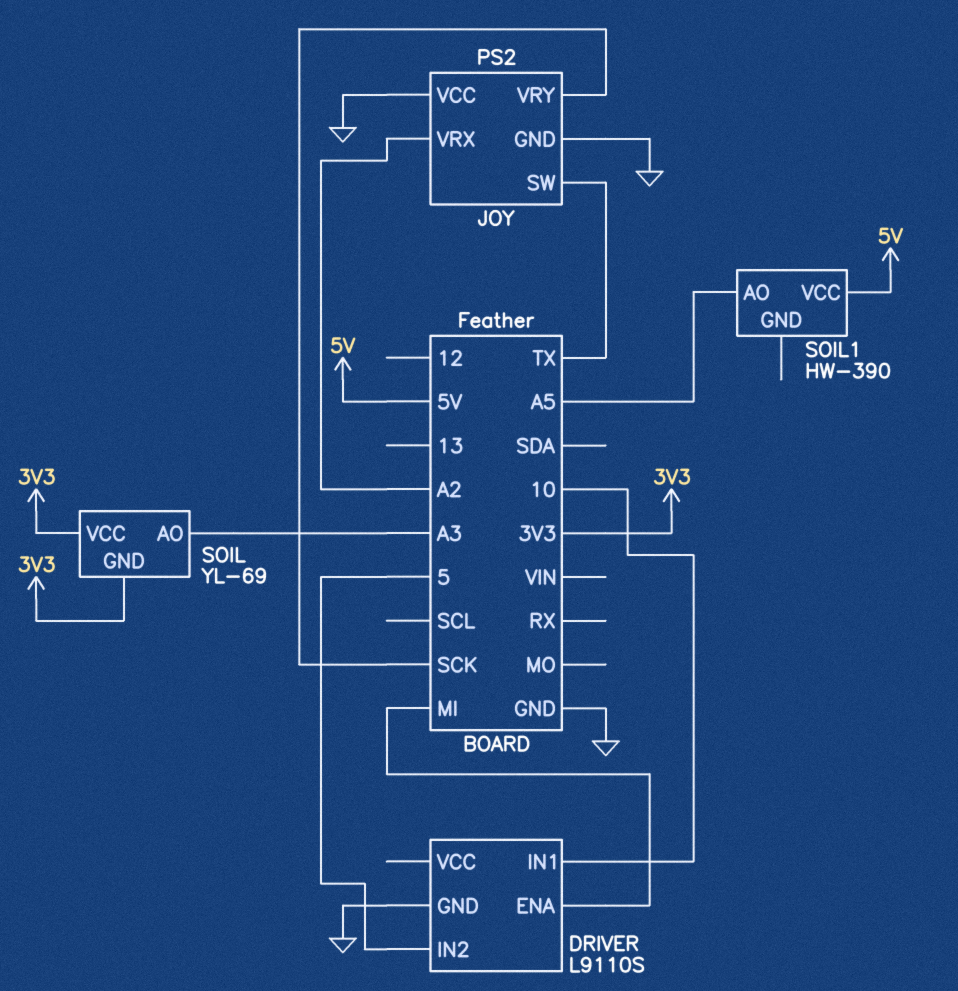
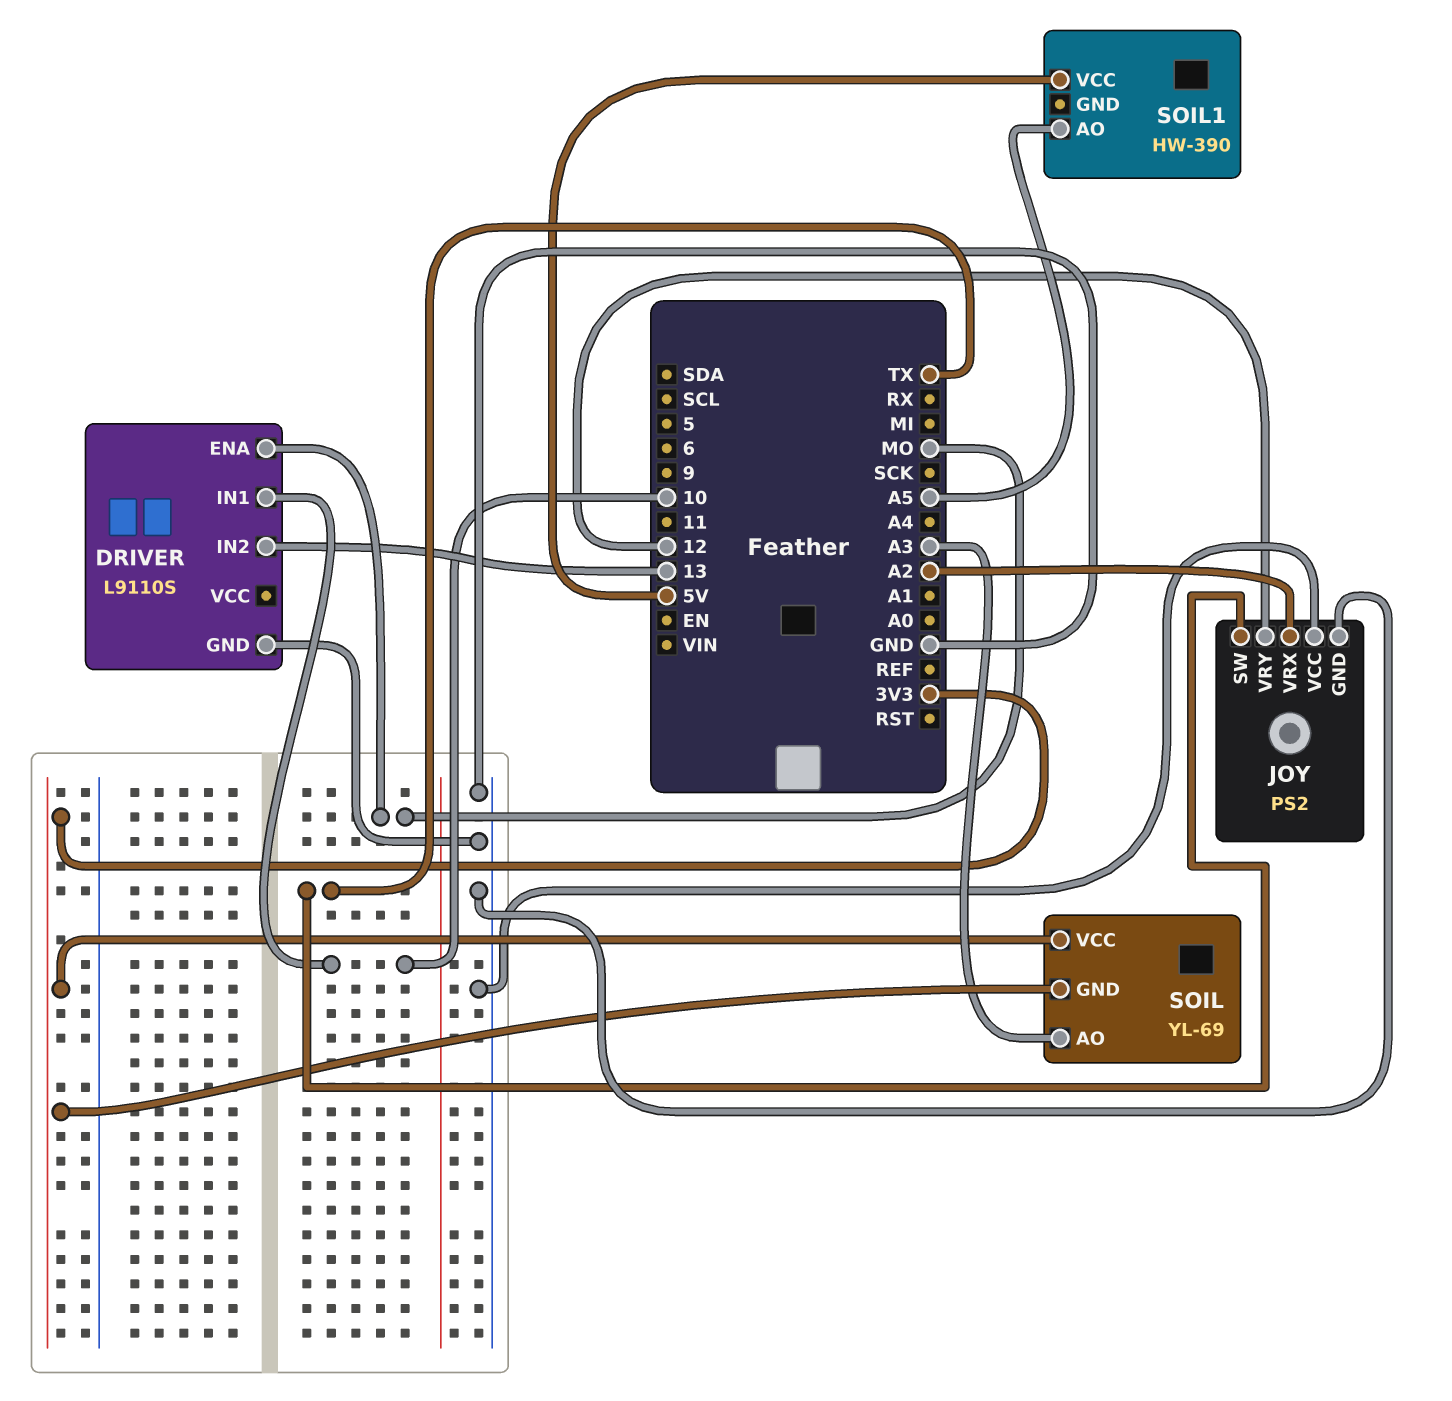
DRIVER pin ENA: MI -> MO
DRIVER pin IN2: 5 -> 13
JOY pin VRY: SCK -> 12

